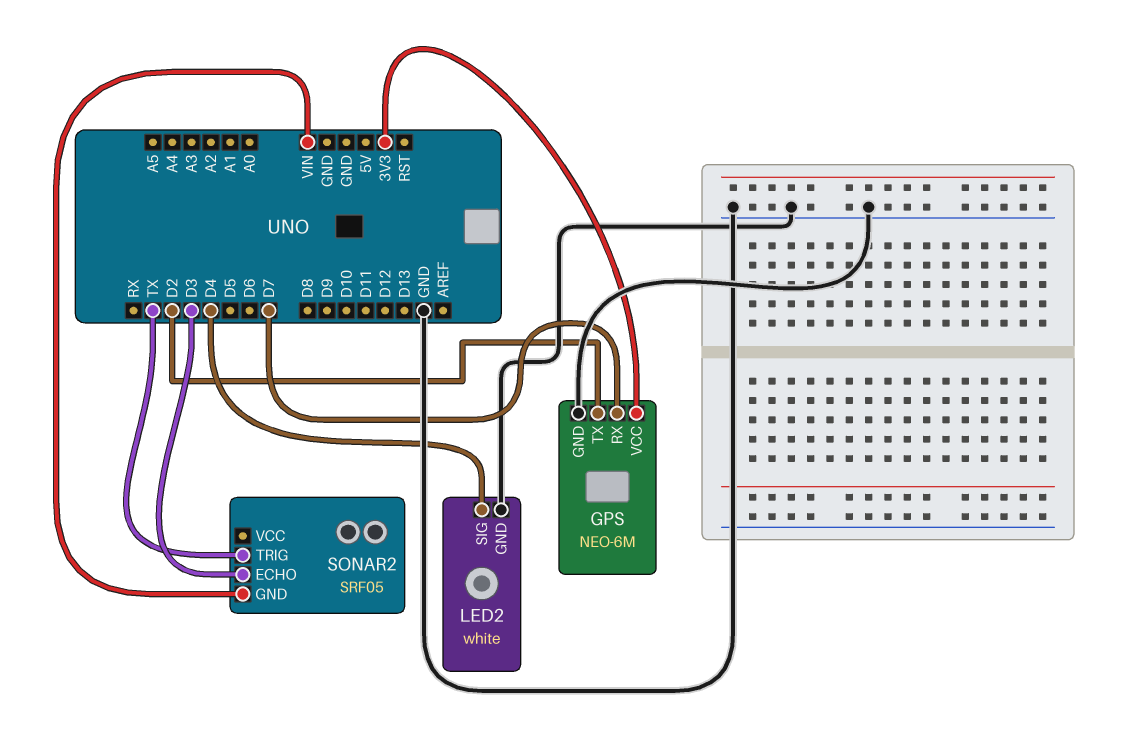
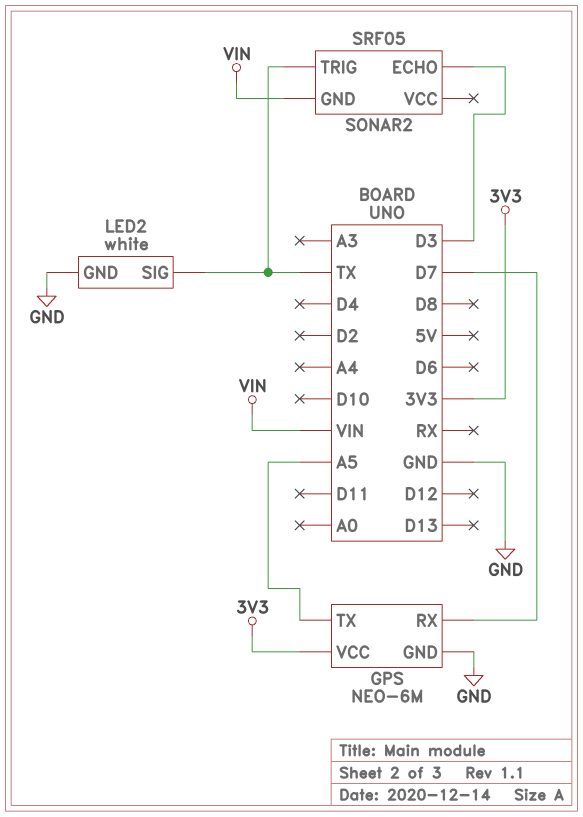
GPS pin TX: D2 -> A5
LED2 pin SIG: D4 -> TX

